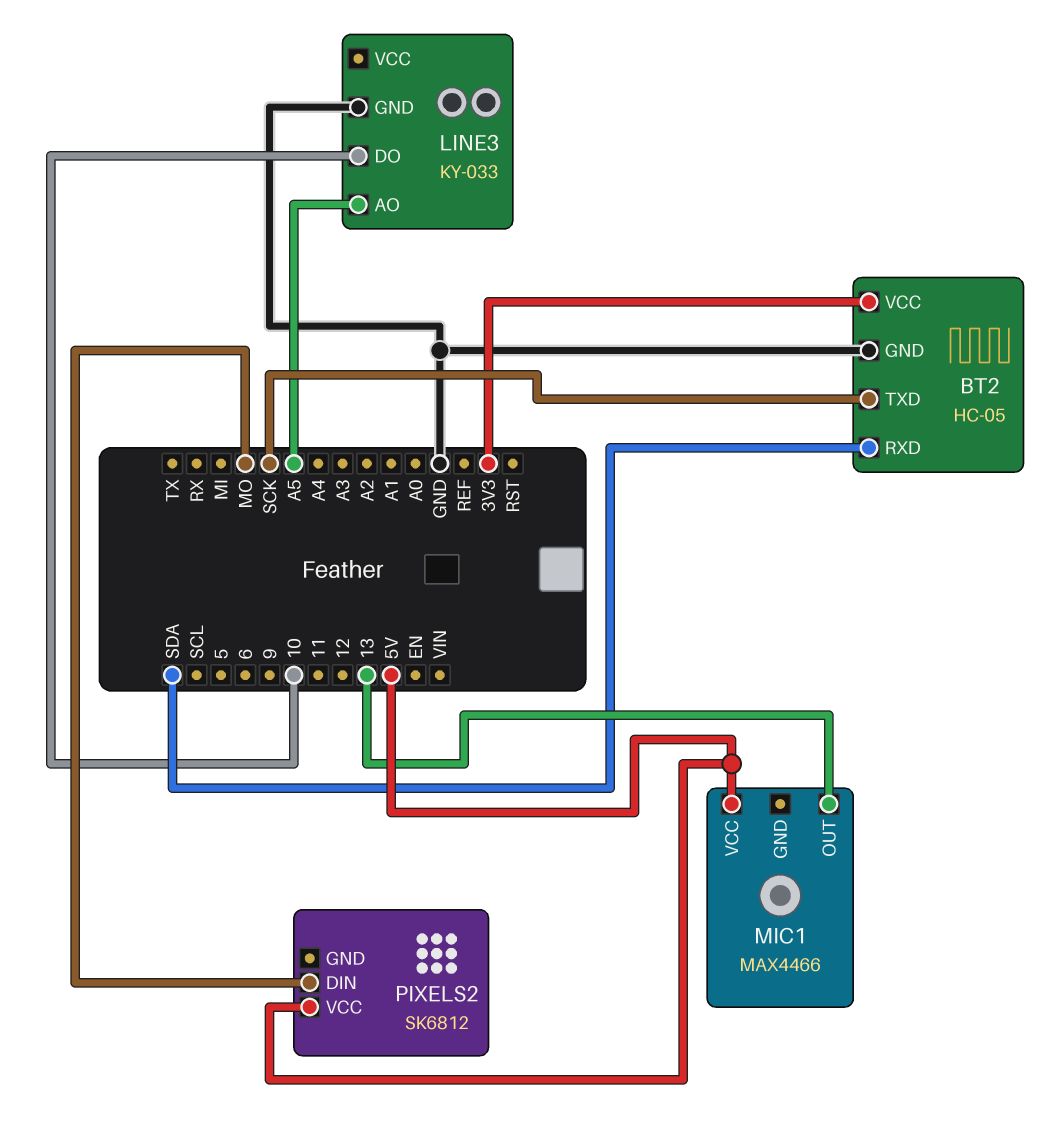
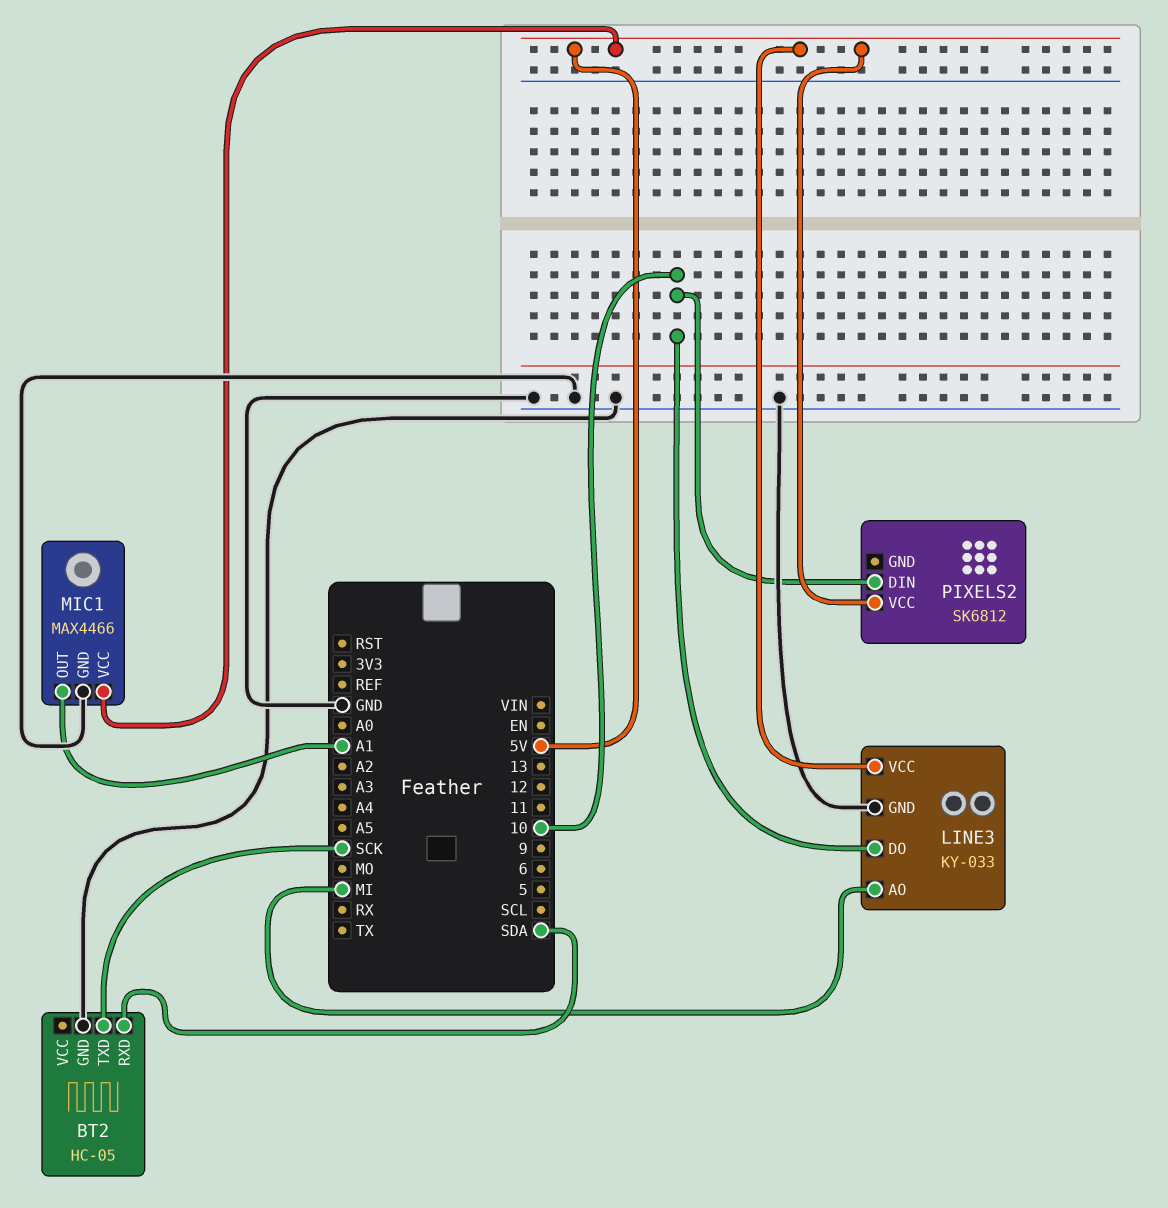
BT2 pin VCC: 3V3 -> none
LINE3 pin AO: A5 -> MI
LINE3 pin VCC: none -> 5V
MIC1 pin GND: none -> GND
MIC1 pin OUT: 13 -> A1
PIXELS2 pin DIN: MO -> 10

